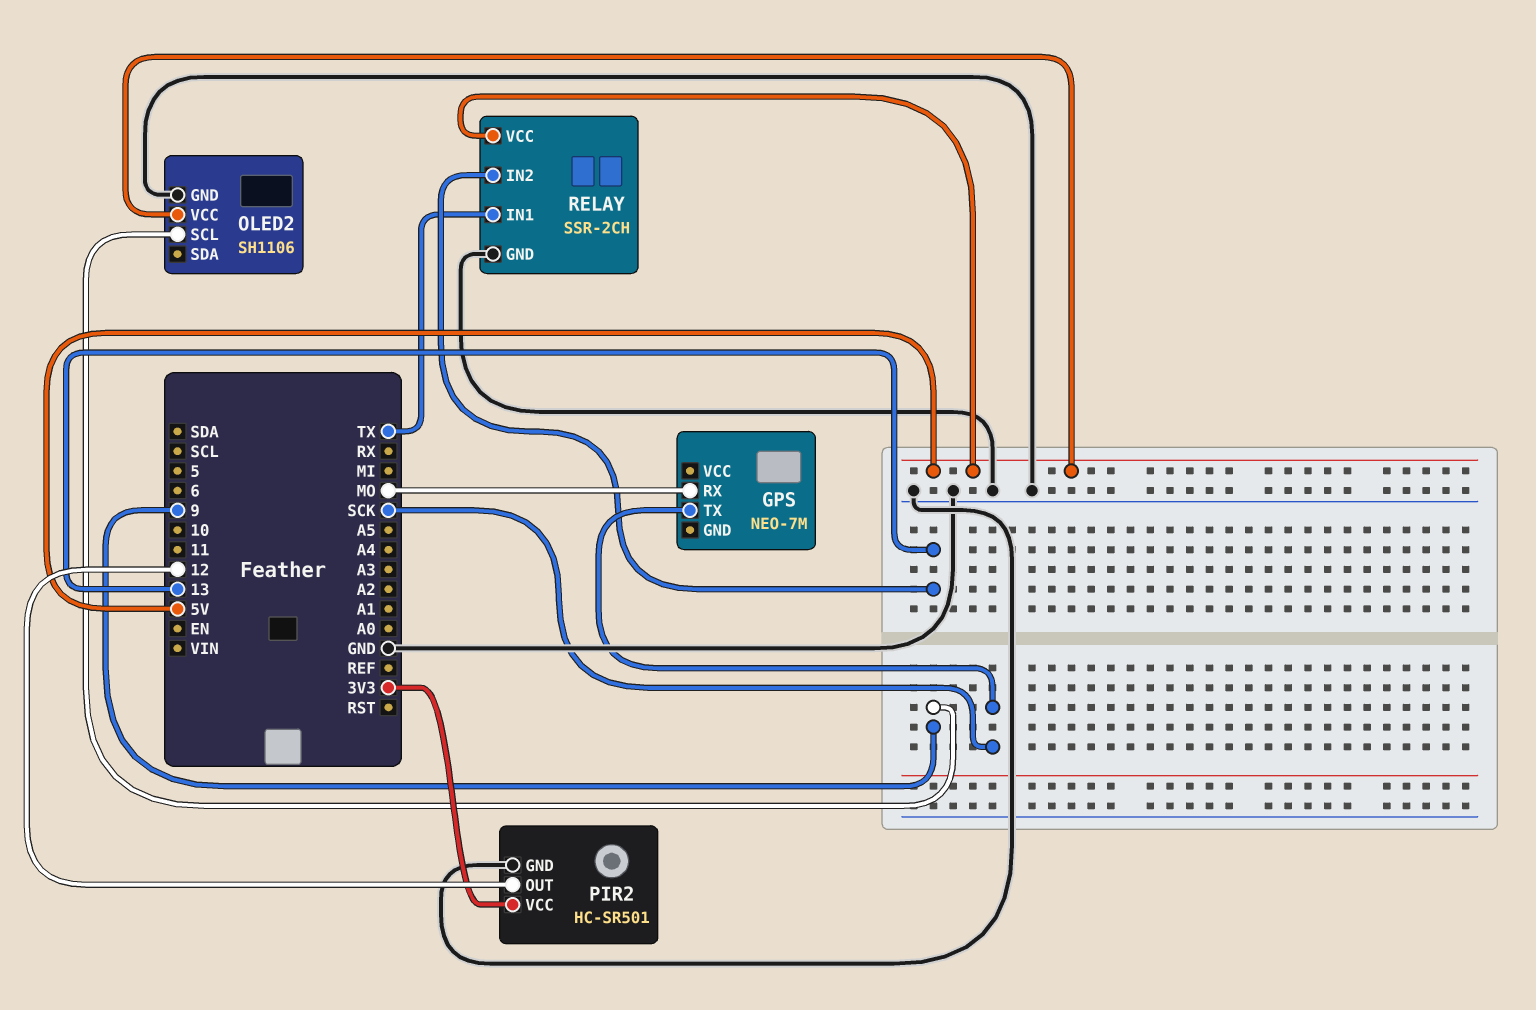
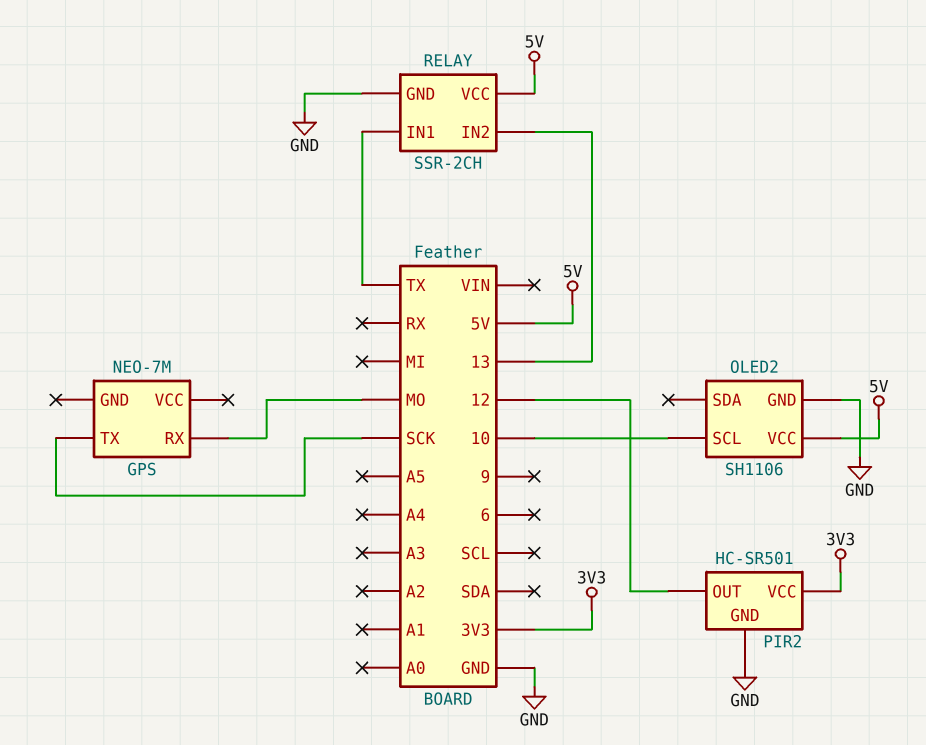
OLED2 pin SCL: 9 -> 10

